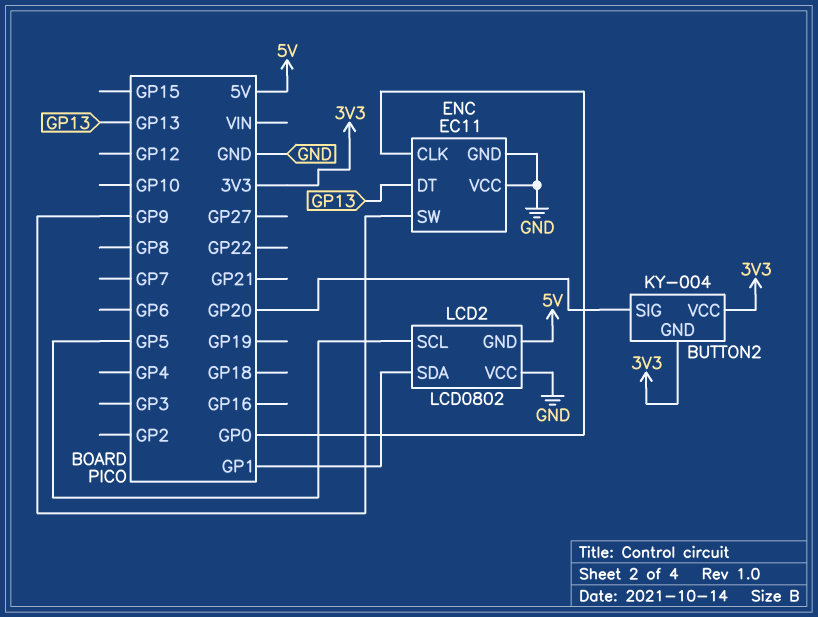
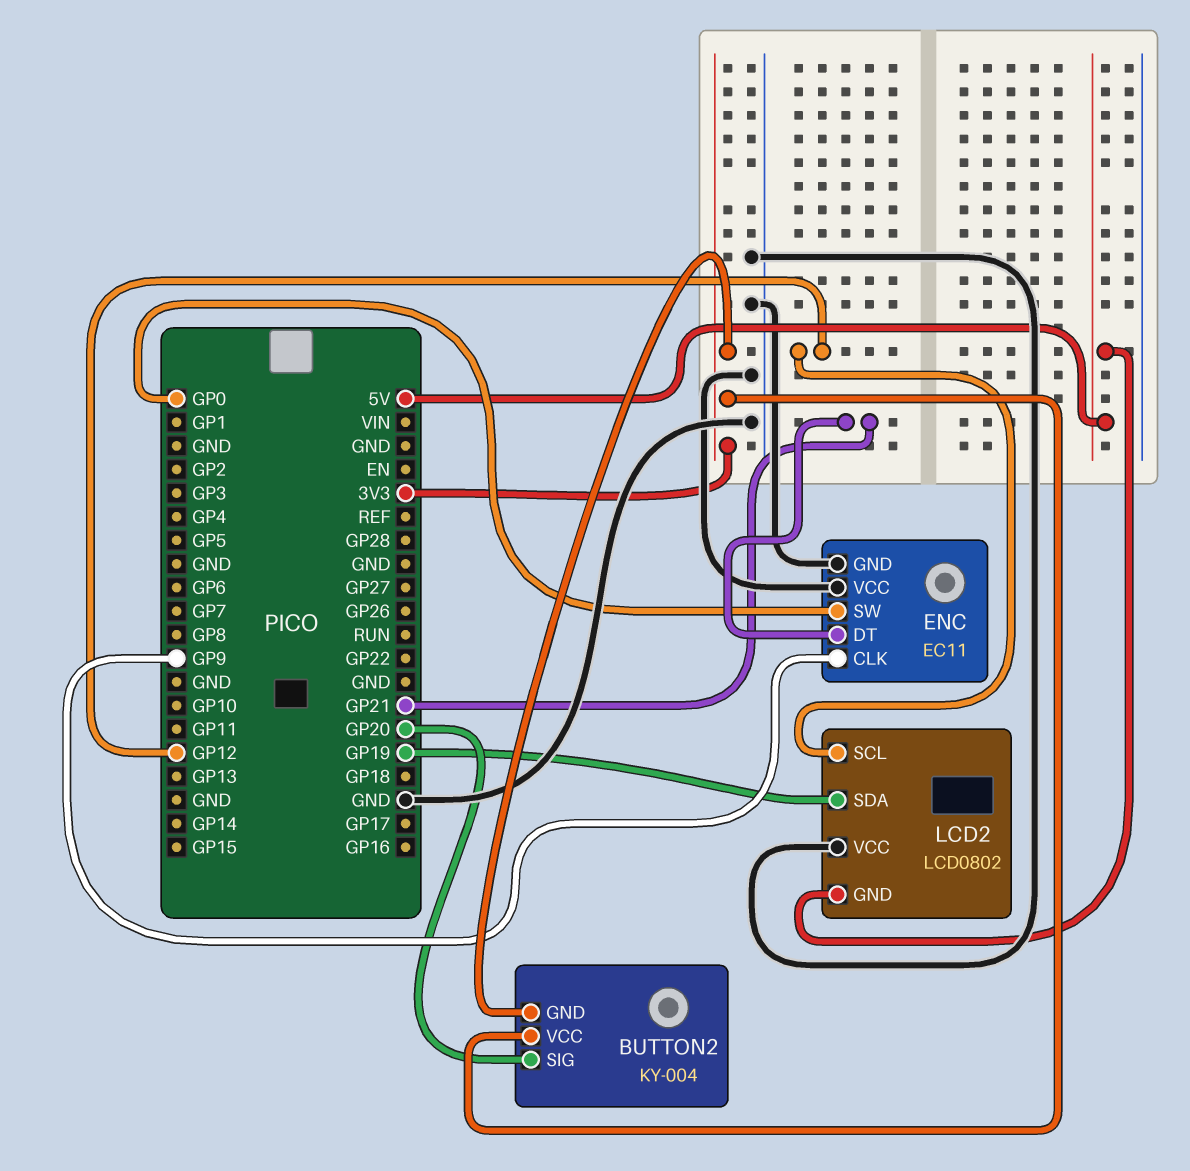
ENC pin CLK: GP0 -> GP9
ENC pin DT: GP13 -> GP21
ENC pin SW: GP9 -> GP0
LCD2 pin SCL: GP5 -> GP12
LCD2 pin SDA: GP1 -> GP19

